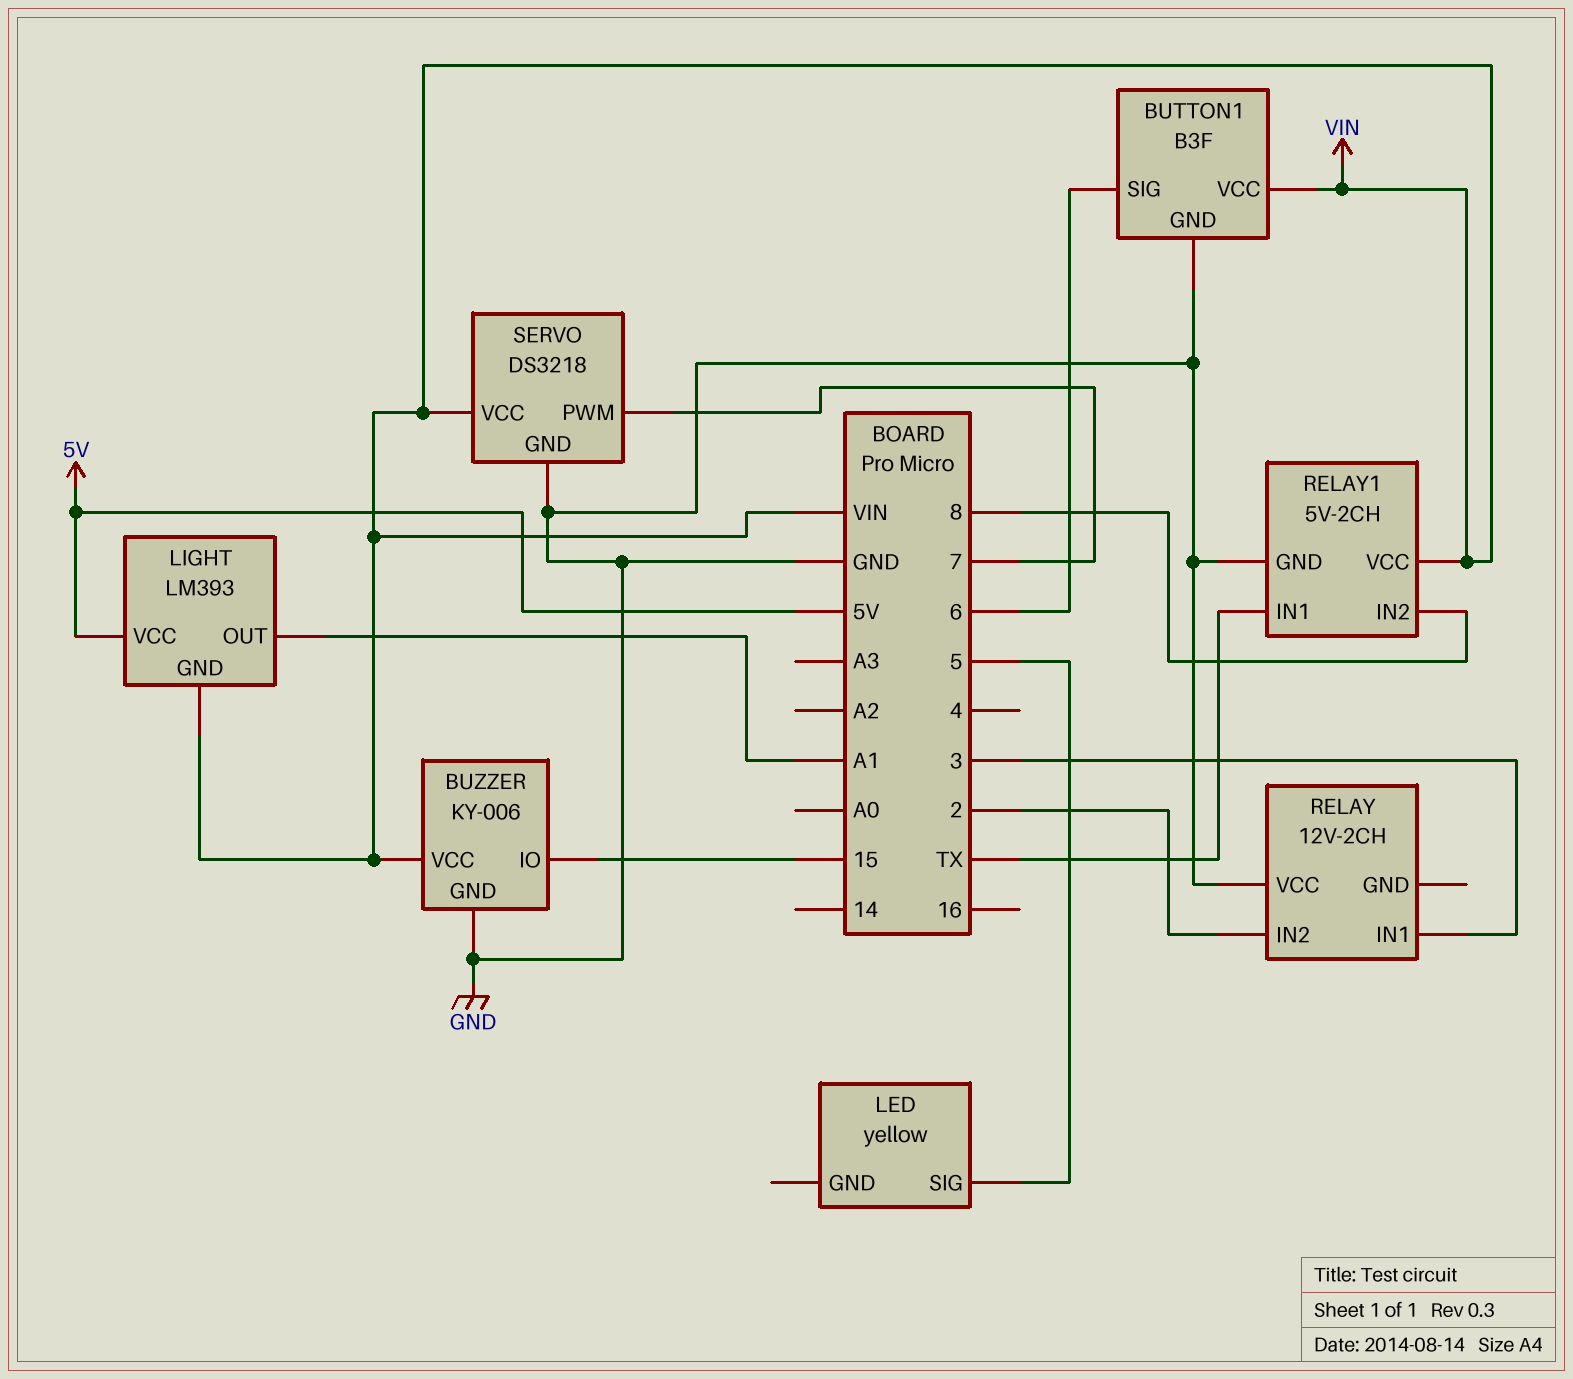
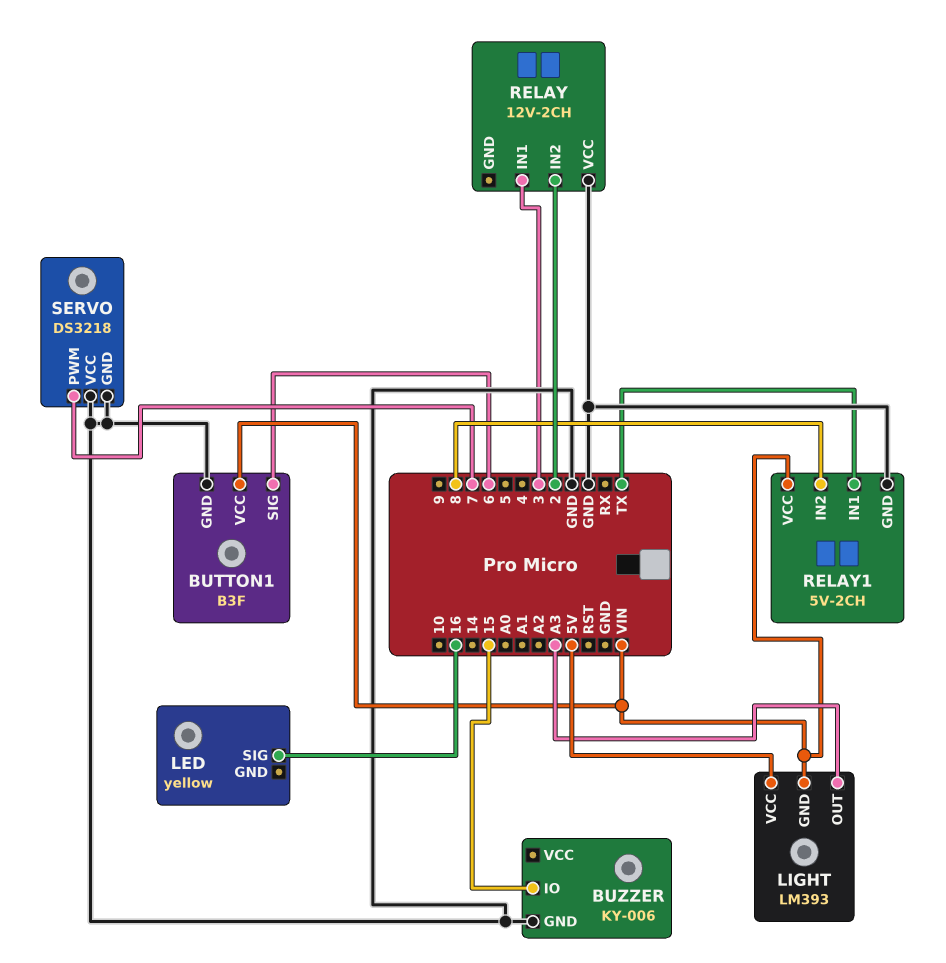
BUZZER pin VCC: VIN -> none
LED pin SIG: 5 -> 16
LIGHT pin OUT: A1 -> A3
SERVO pin VCC: VIN -> GND

